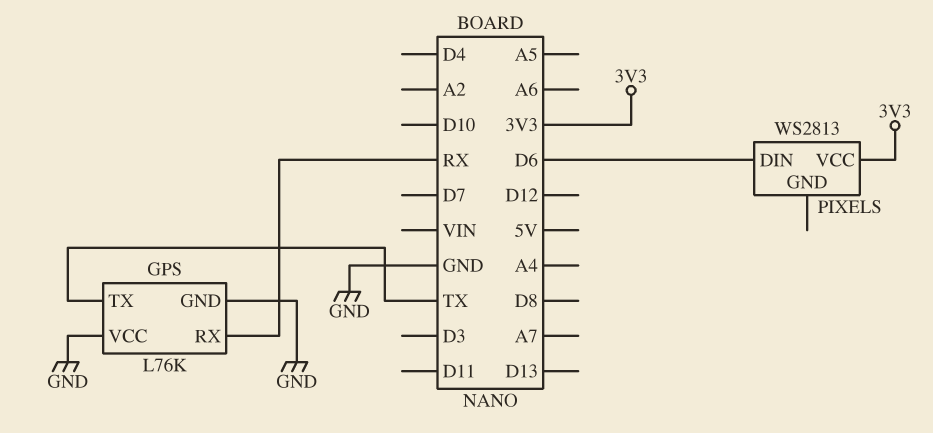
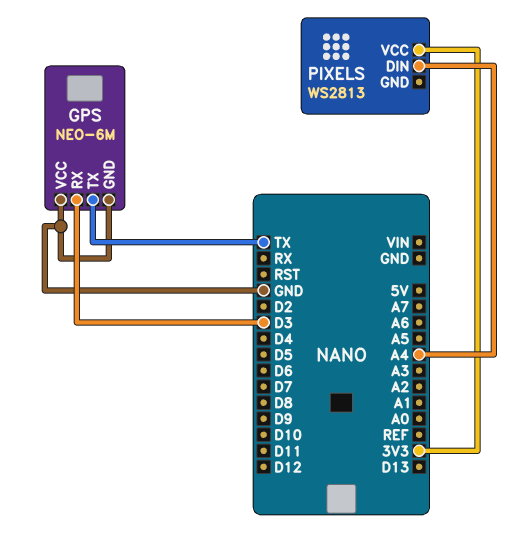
GPS: L76K -> NEO-6M
GPS pin RX: RX -> D3
PIXELS pin DIN: D6 -> A4

